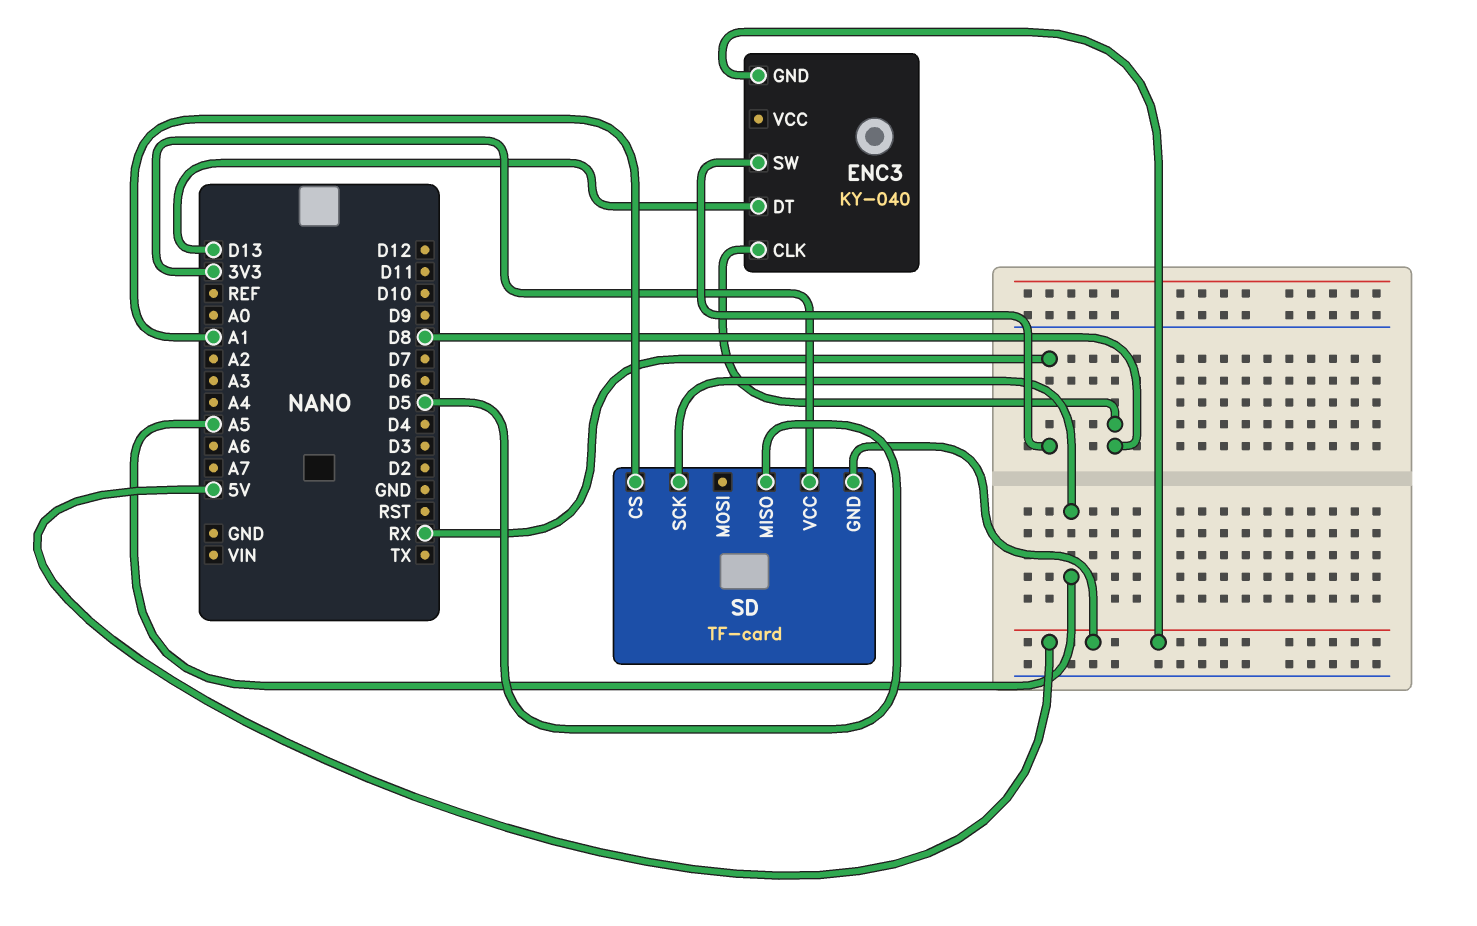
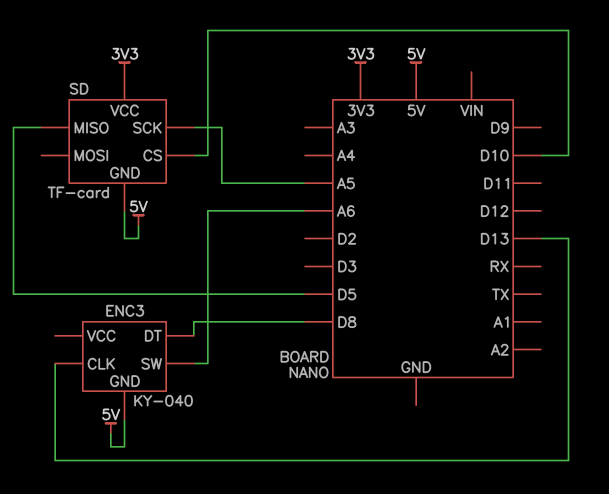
ENC3 pin CLK: D8 -> D13
ENC3 pin DT: D13 -> D8
ENC3 pin SW: RX -> A6
SD pin CS: A1 -> D10

